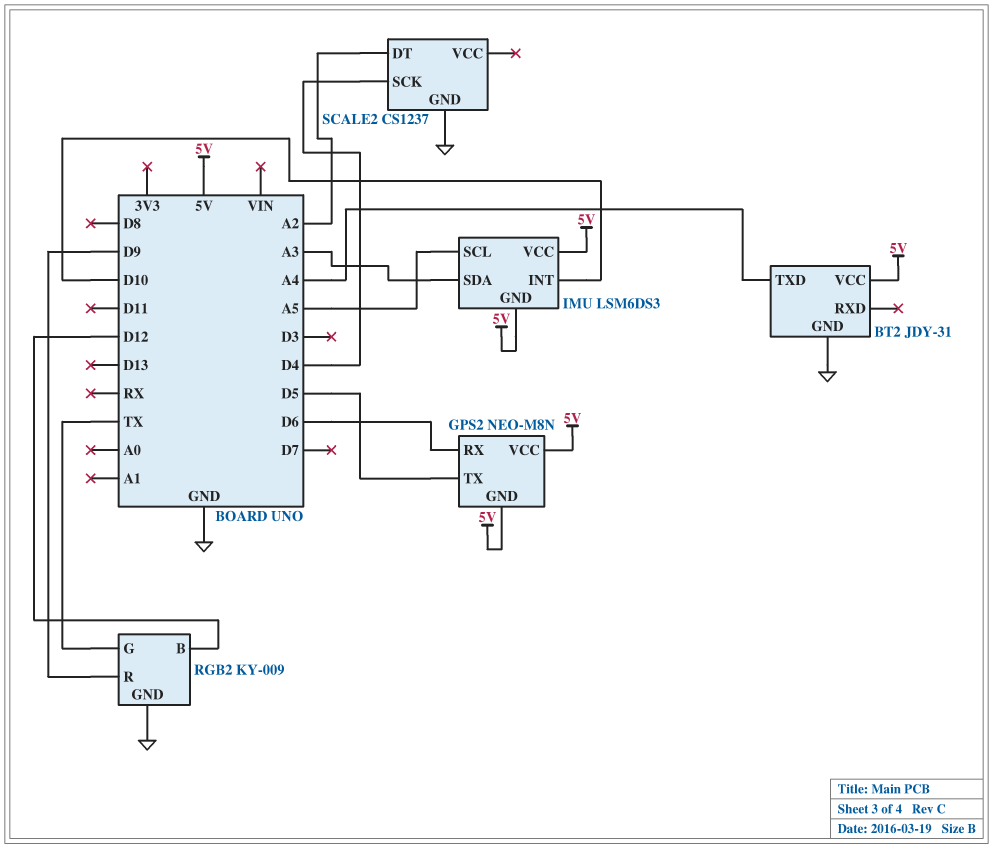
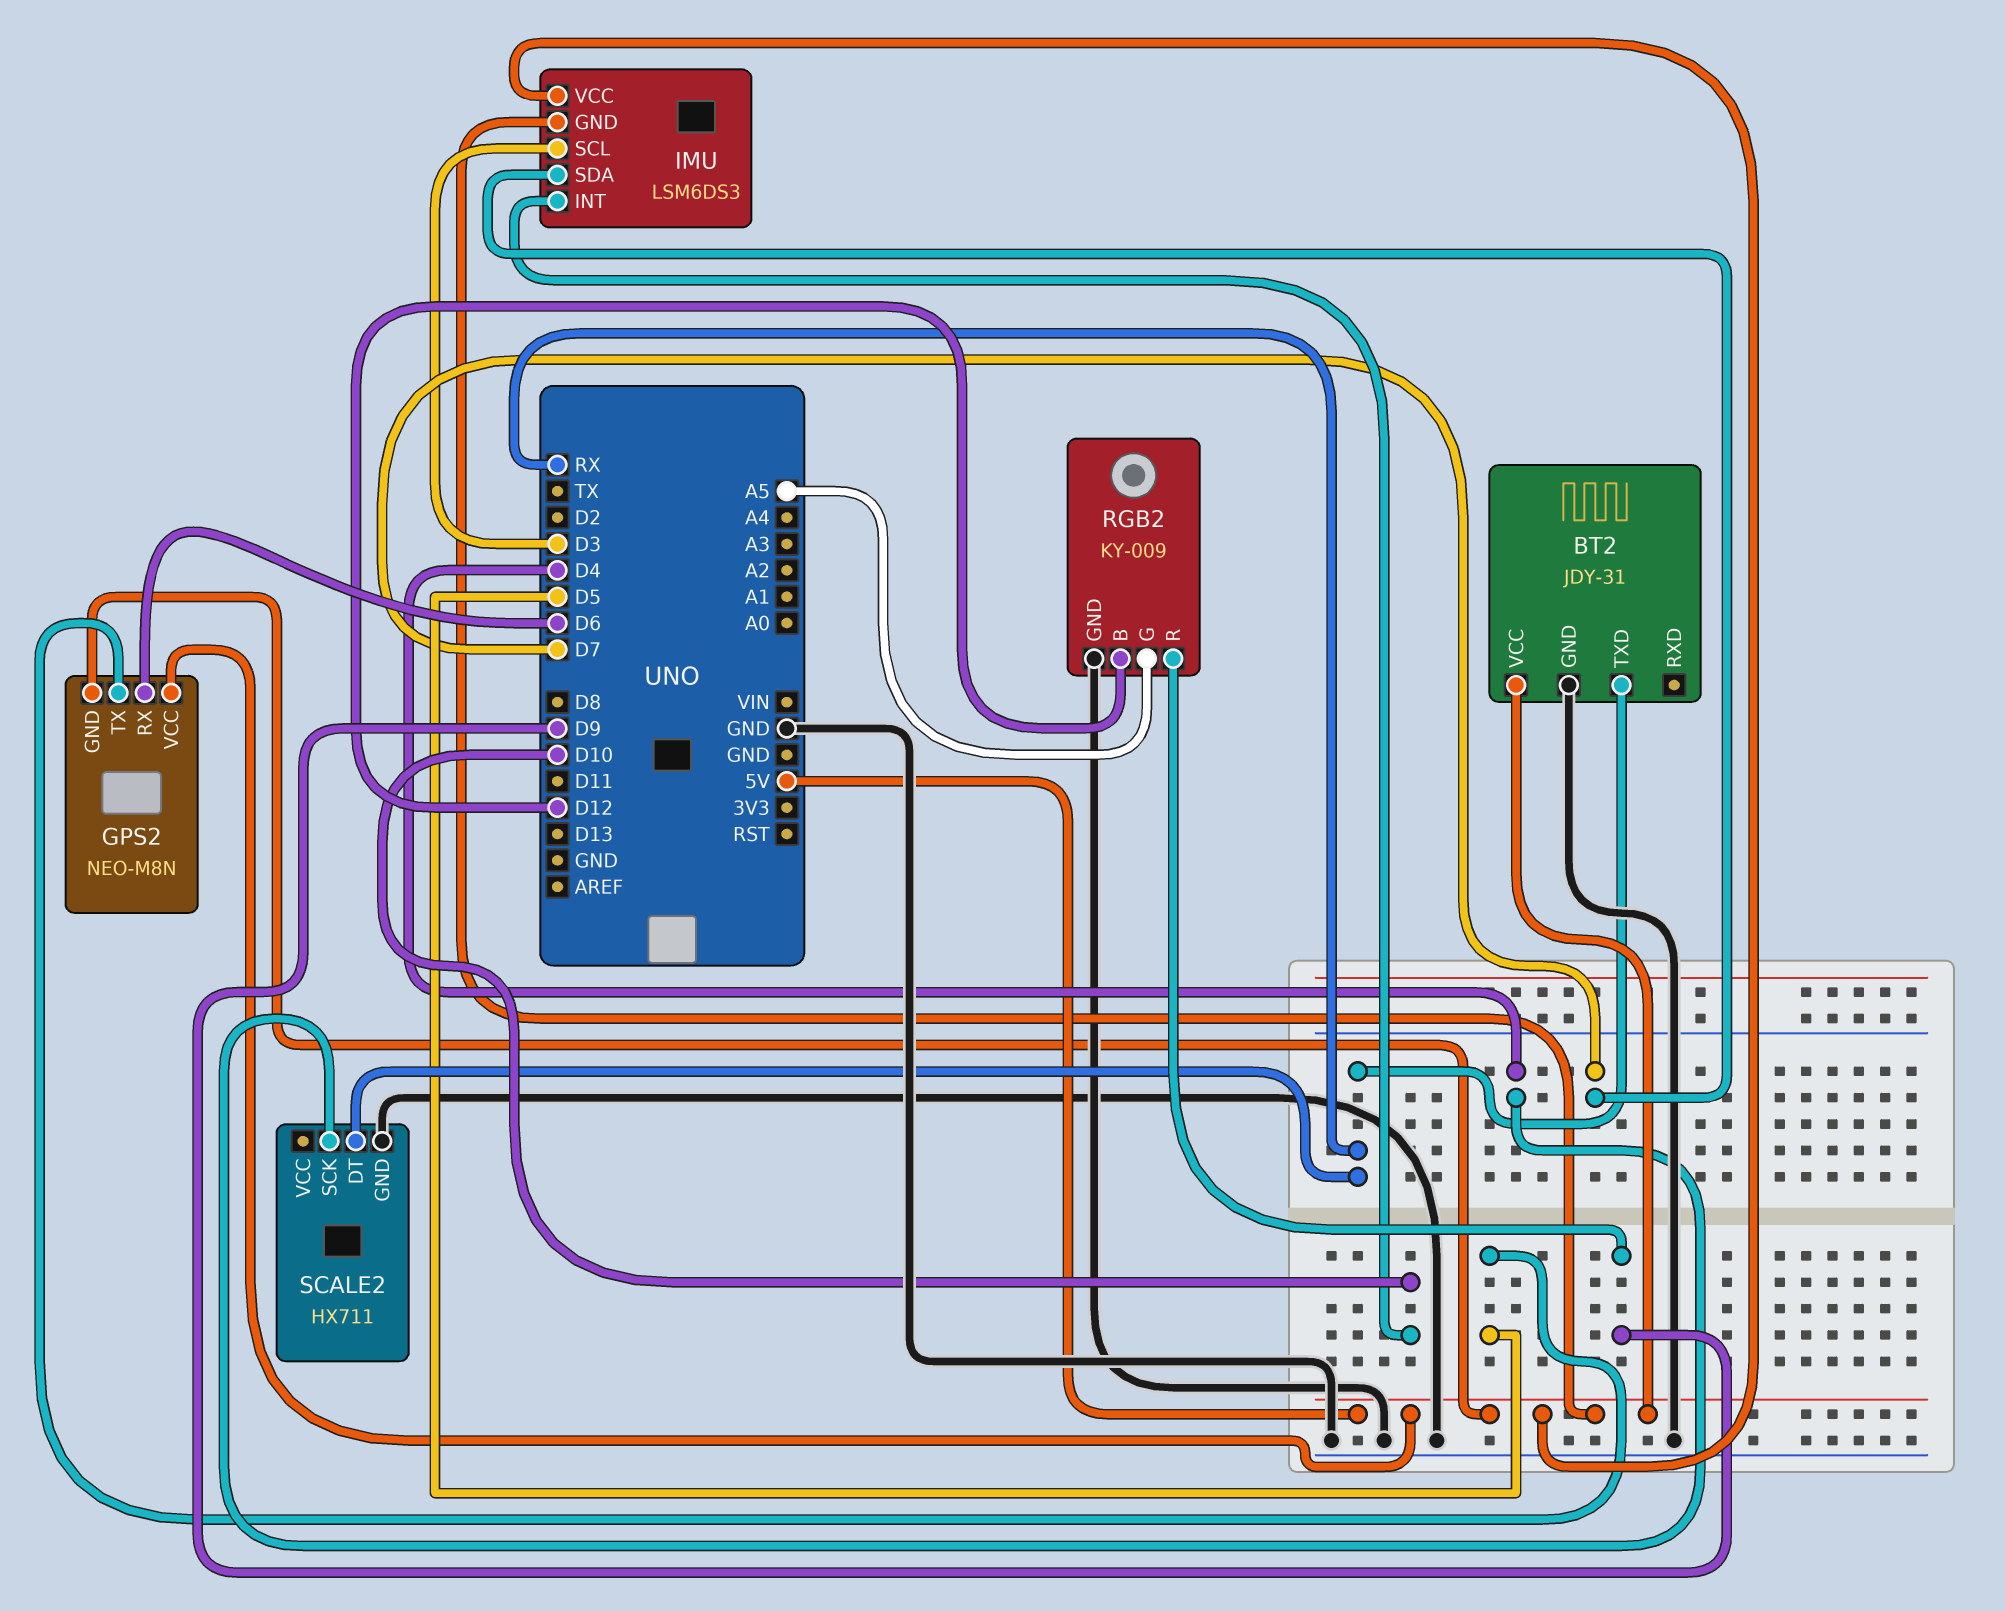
BT2 pin TXD: A4 -> RX
IMU pin SCL: A5 -> D3
IMU pin SDA: A3 -> D7
RGB2 pin G: TX -> A5
SCALE2: CS1237 -> HX711
SCALE2 pin DT: A2 -> RX

